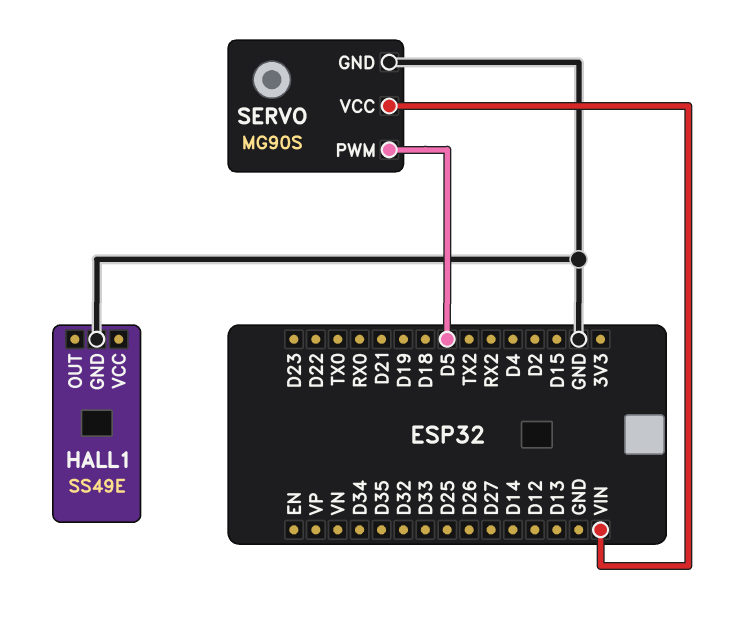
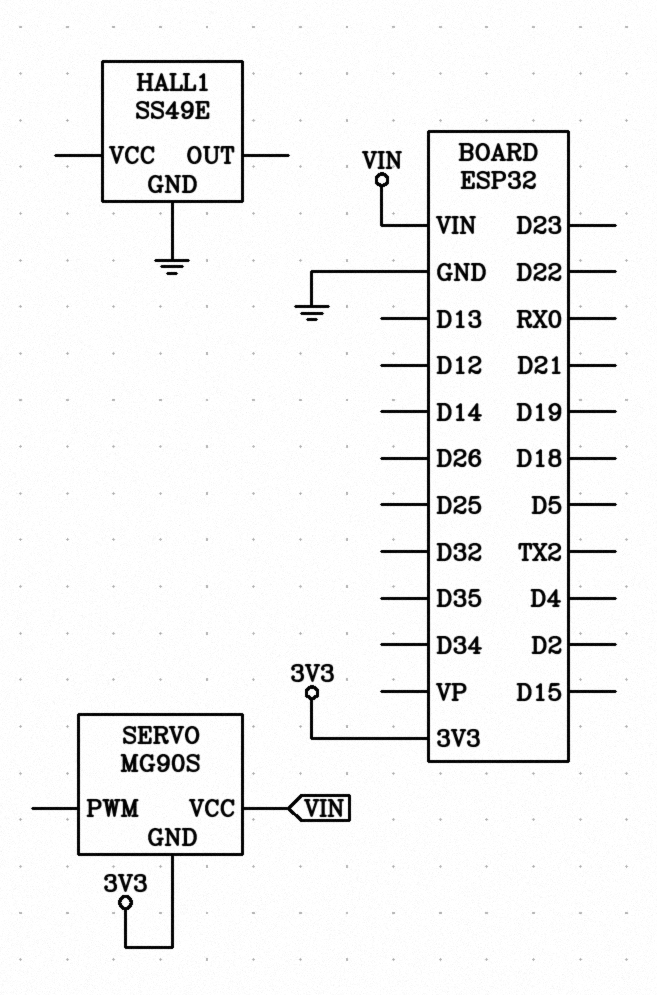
SERVO pin GND: GND -> 3V3
SERVO pin PWM: D5 -> none

